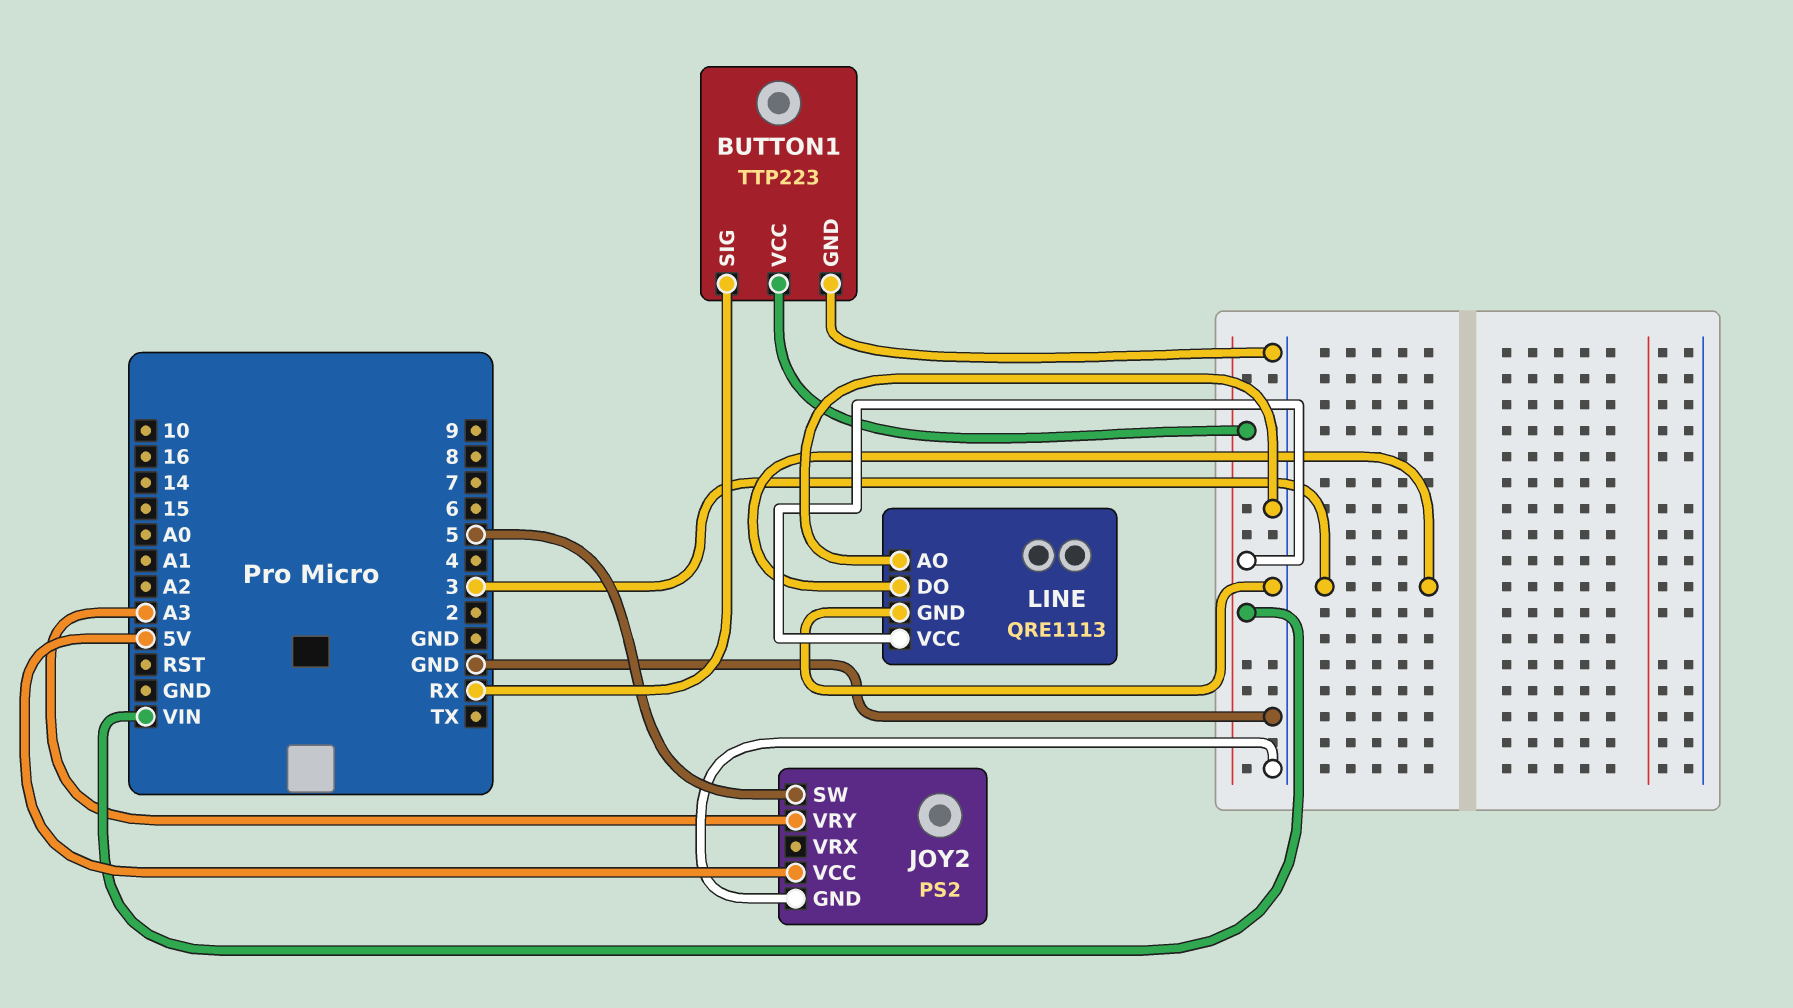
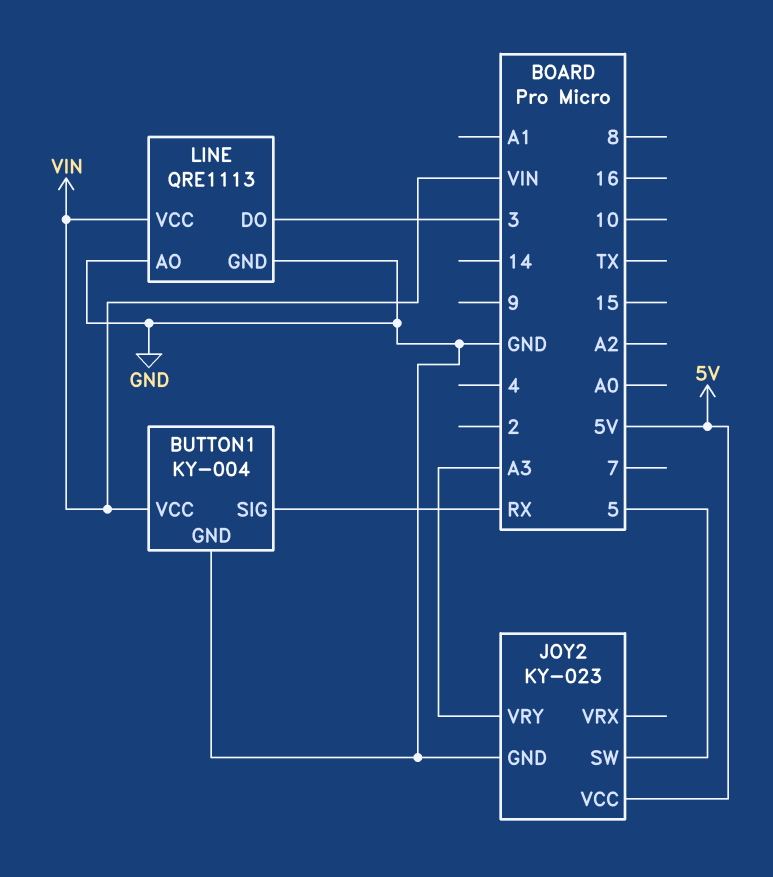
BUTTON1: TTP223 -> KY-004
JOY2: PS2 -> KY-023

